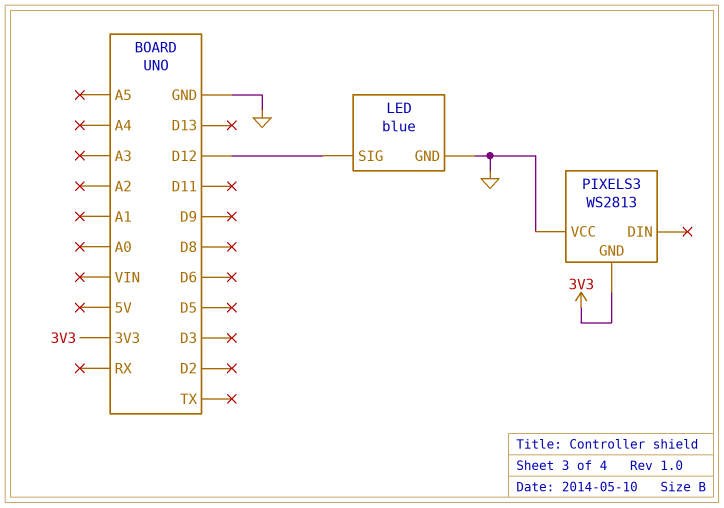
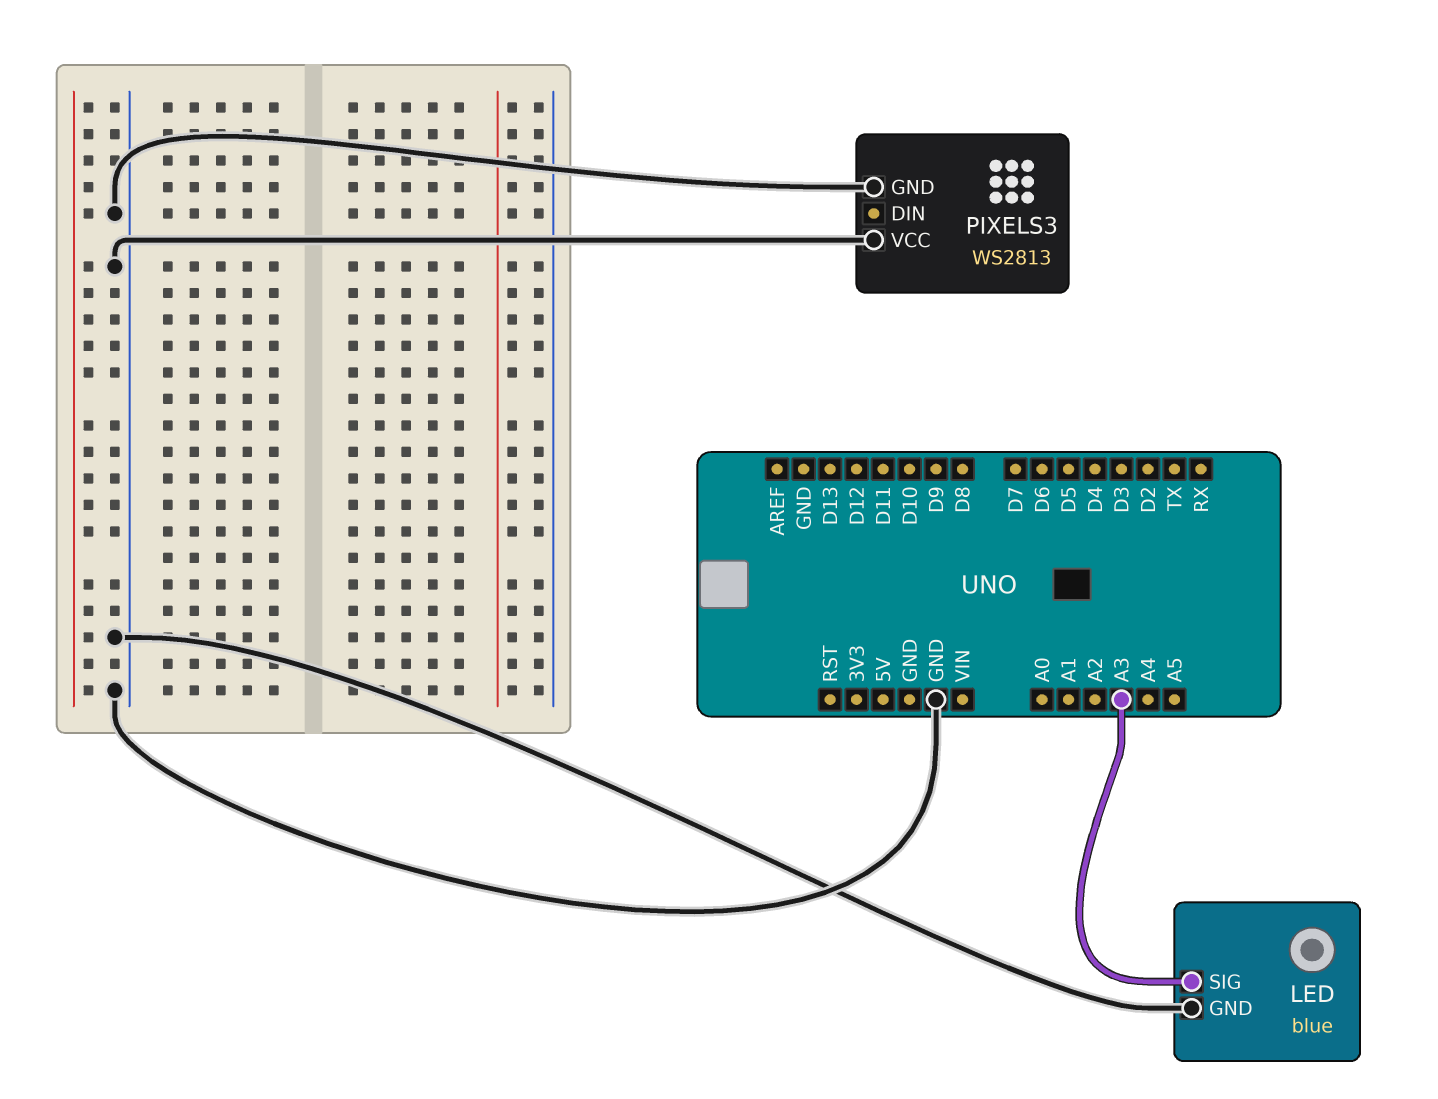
LED pin SIG: D12 -> A3
PIXELS3 pin GND: 3V3 -> GND

